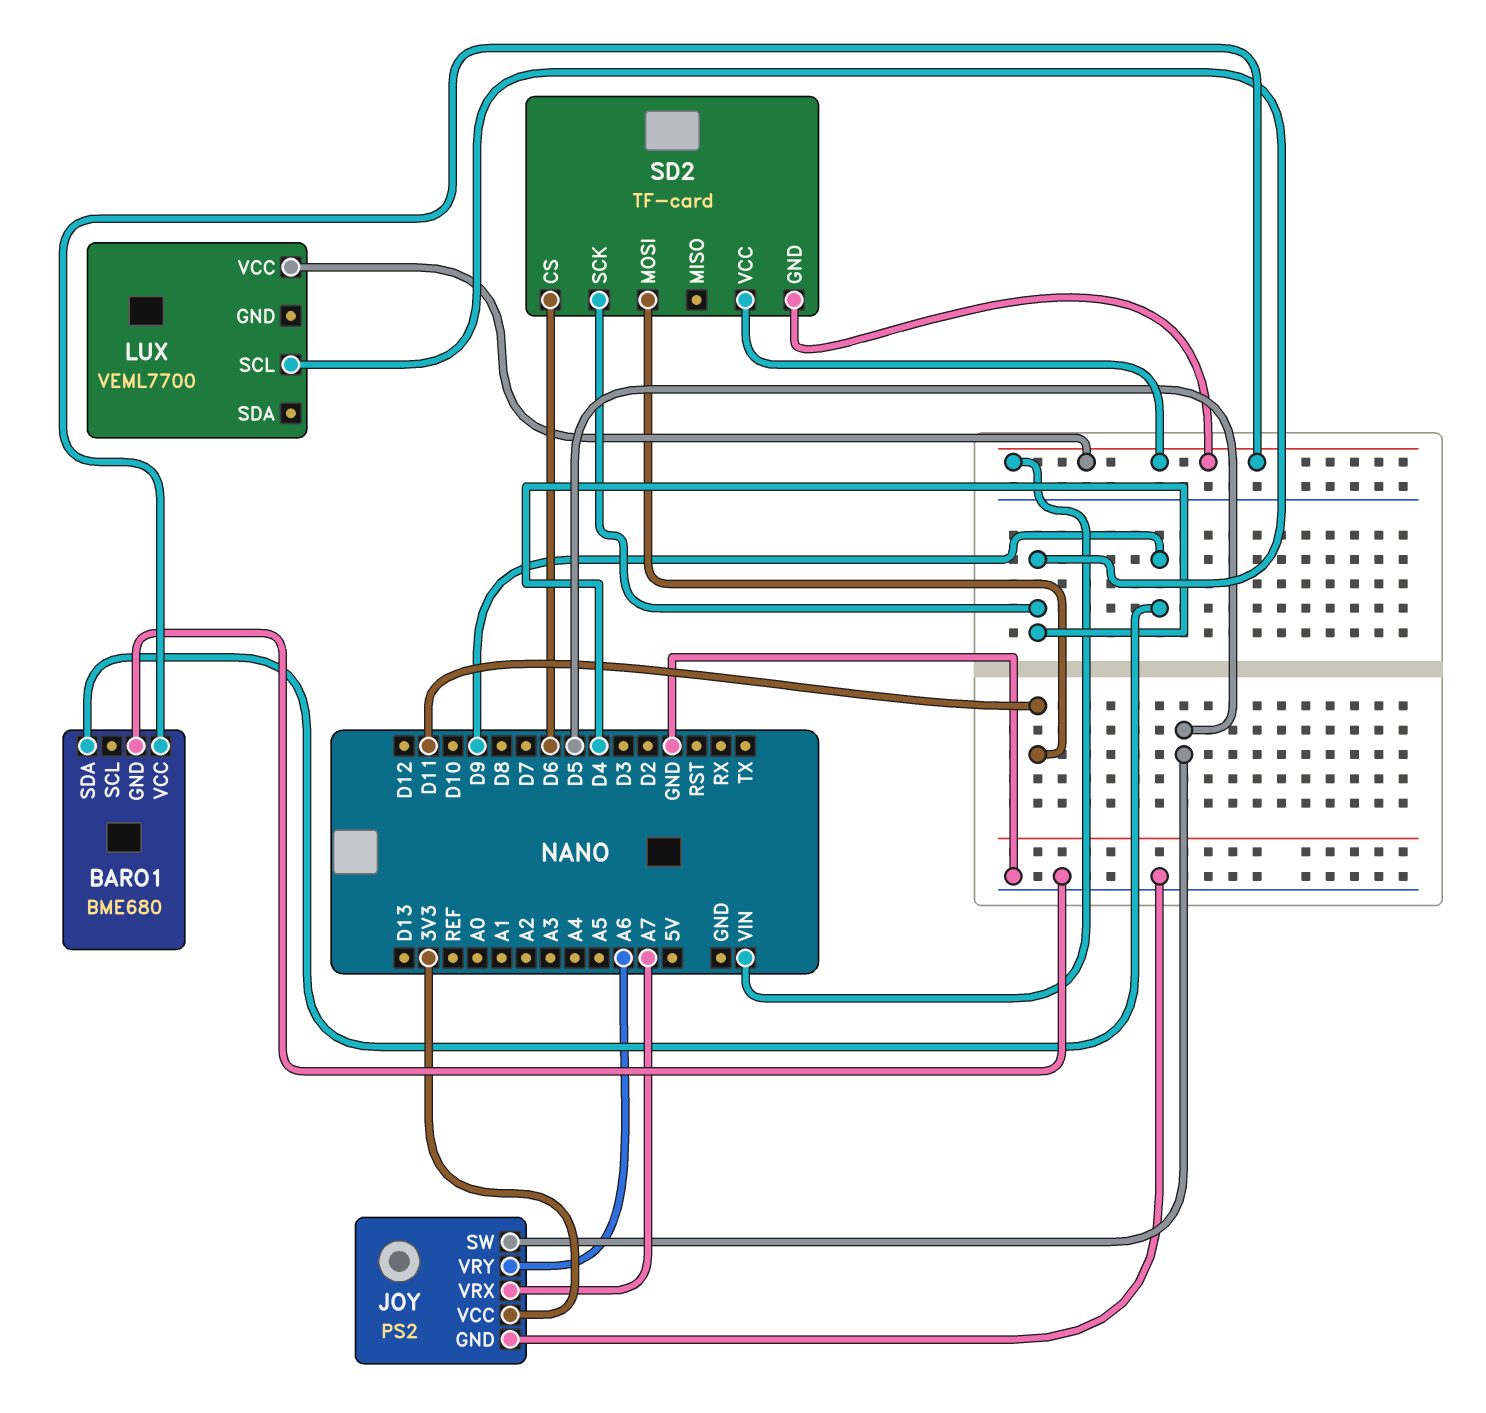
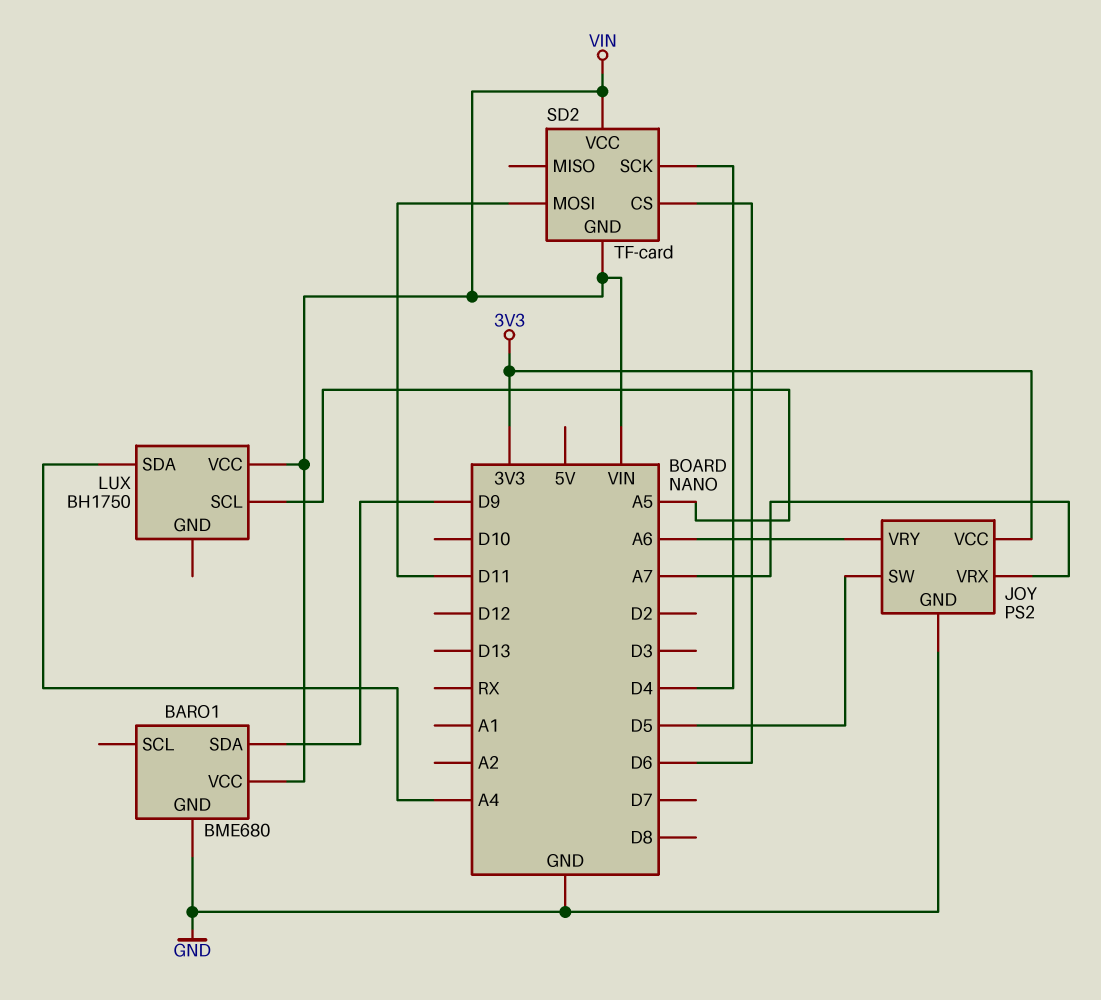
LUX: VEML7700 -> BH1750
LUX pin SCL: D4 -> A5
LUX pin SDA: none -> A4

